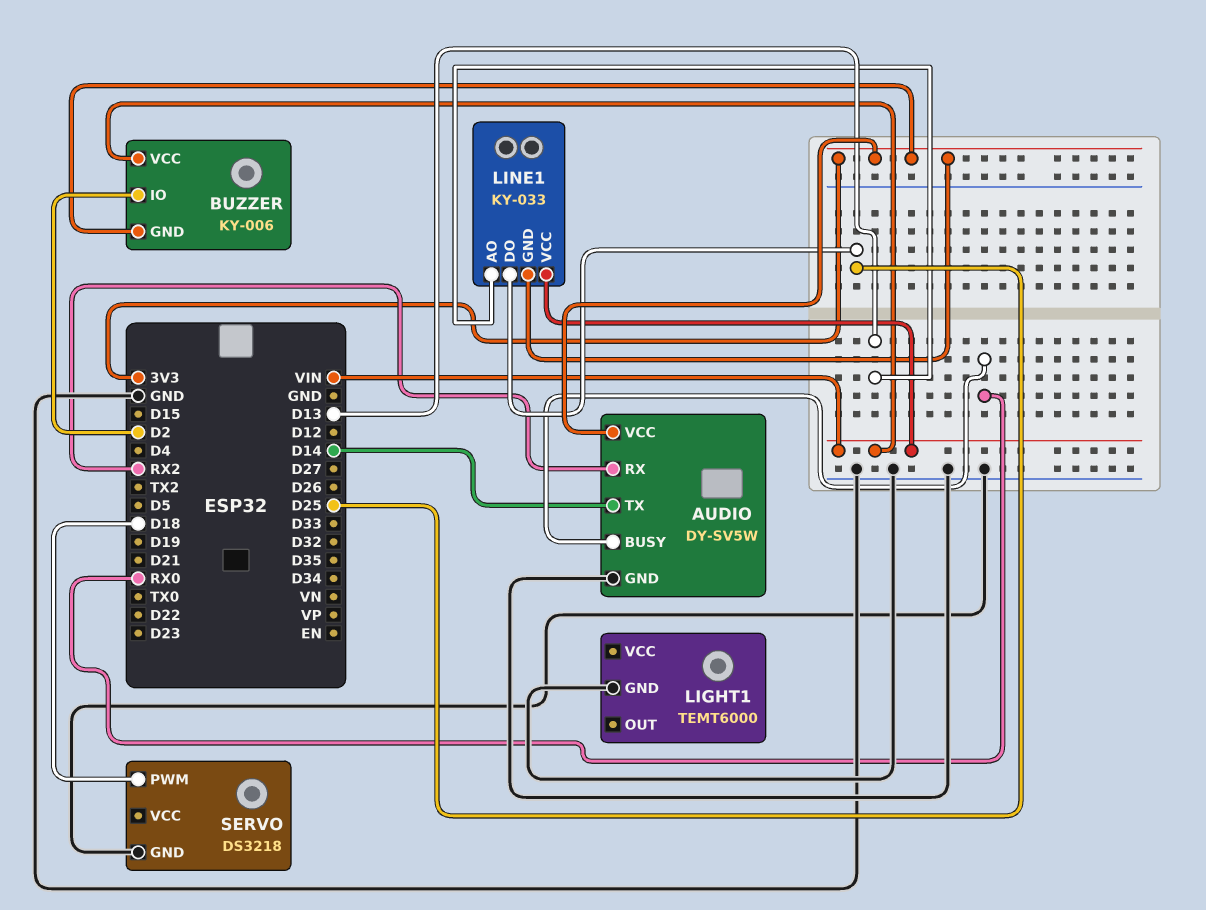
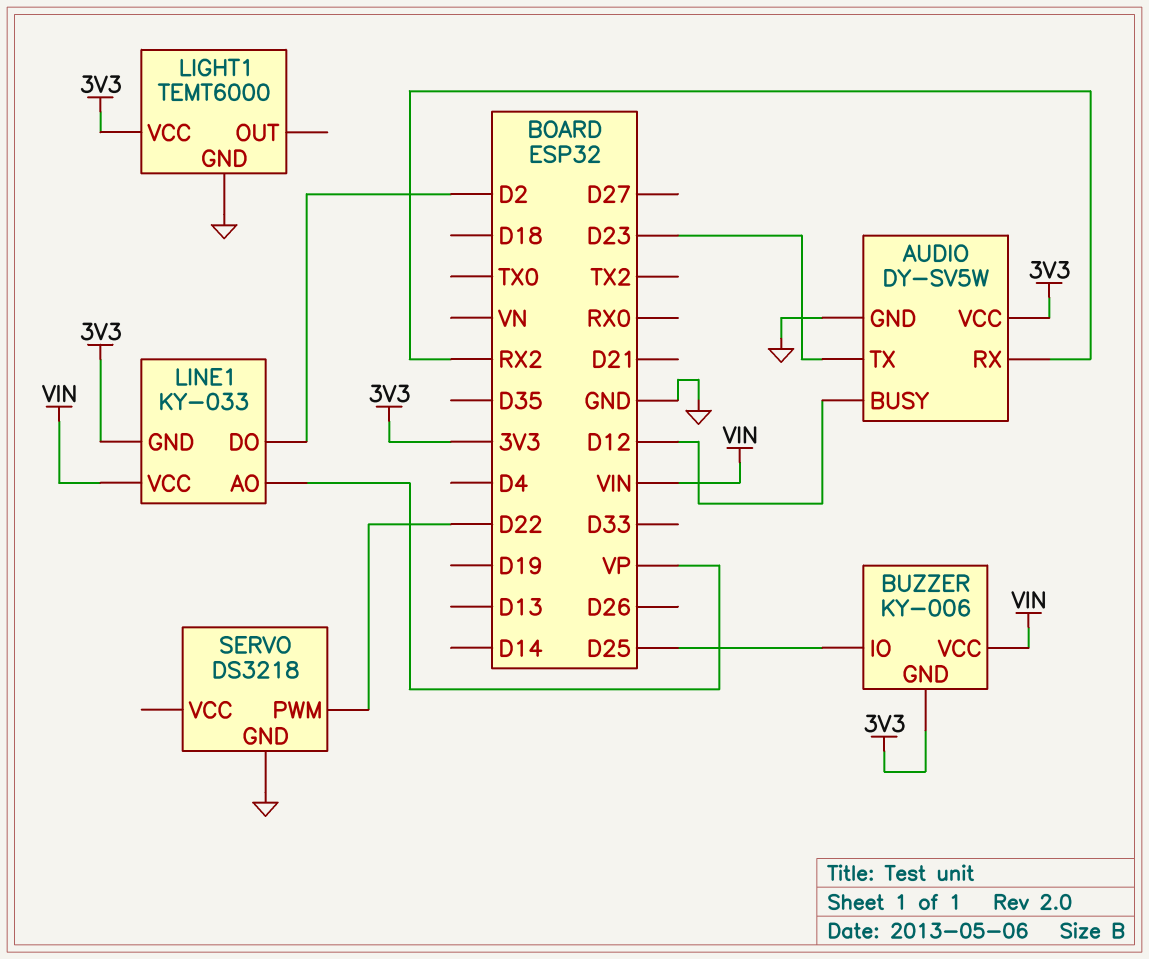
AUDIO pin BUSY: RX0 -> D12
AUDIO pin TX: D14 -> D23
BUZZER pin IO: D2 -> D25
LIGHT1 pin VCC: none -> 3V3
LINE1 pin AO: D13 -> VP
LINE1 pin DO: D25 -> D2
SERVO pin PWM: D18 -> D22

